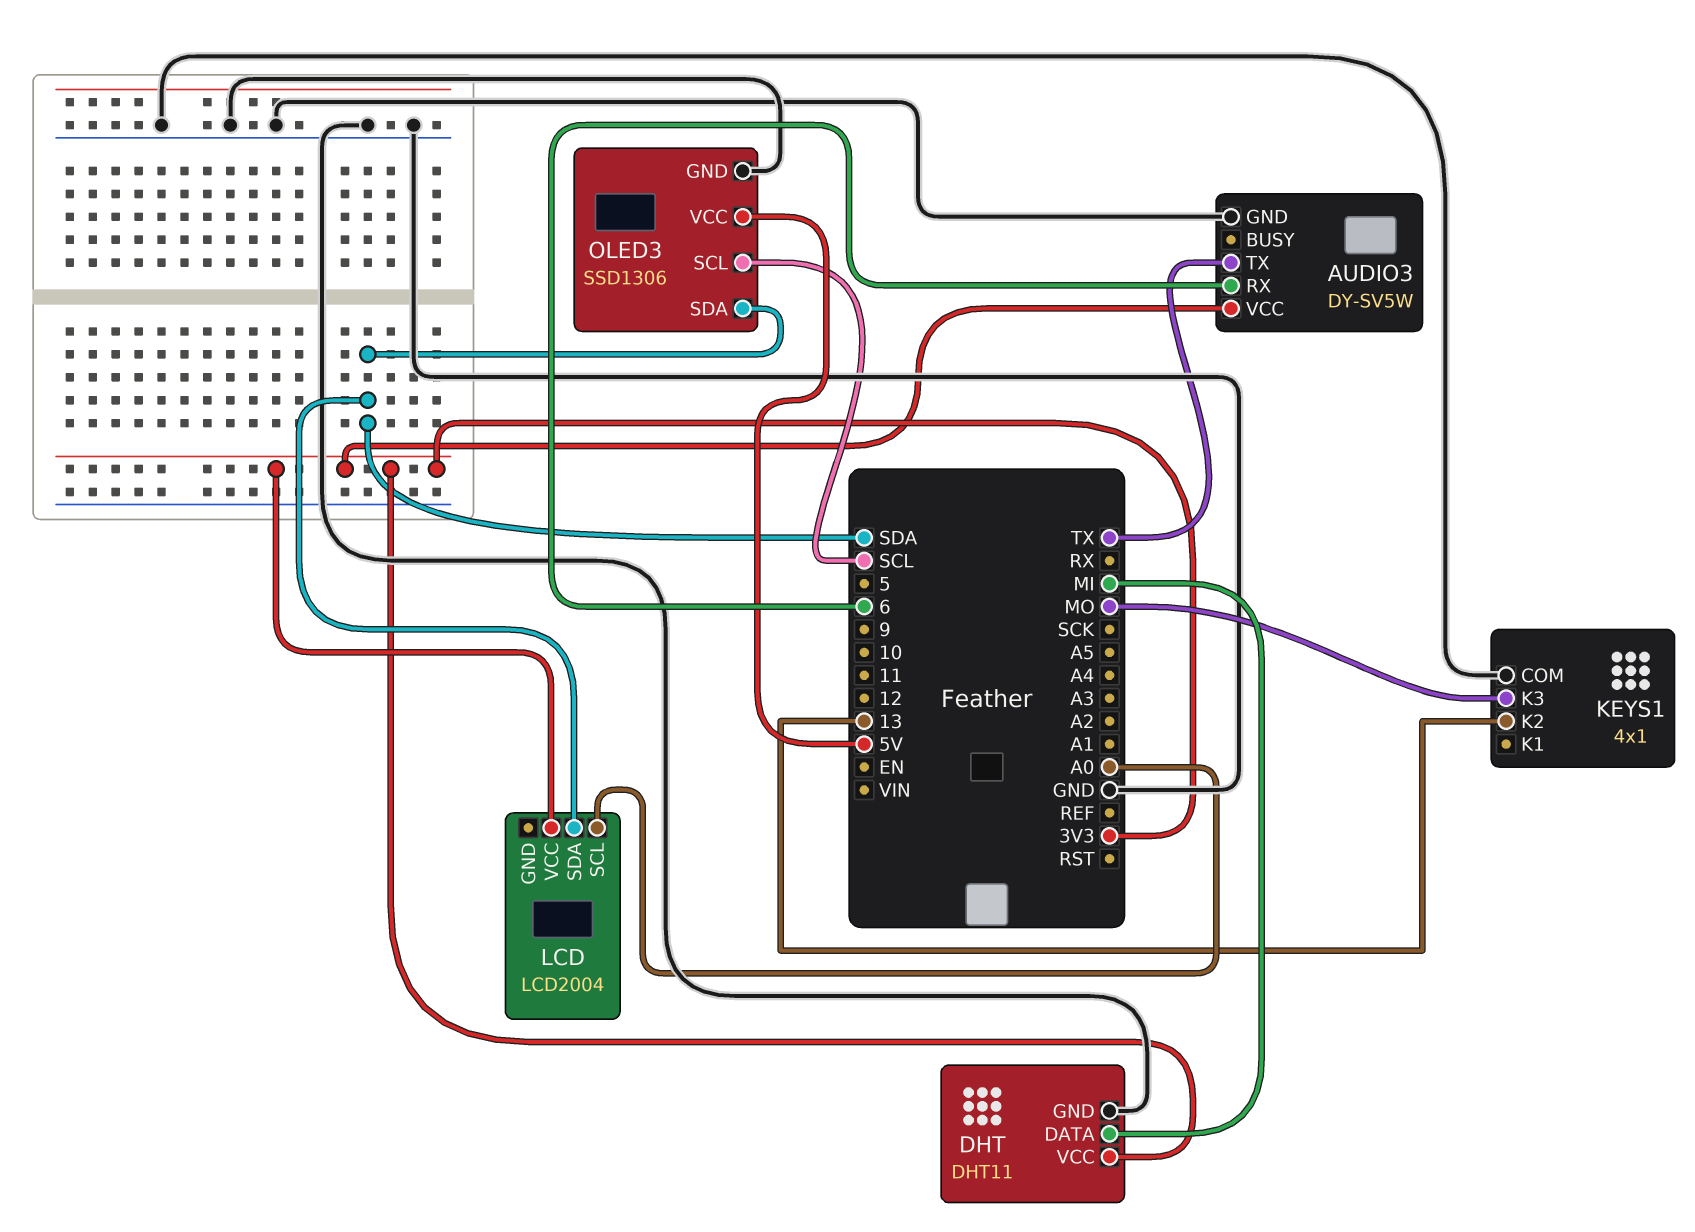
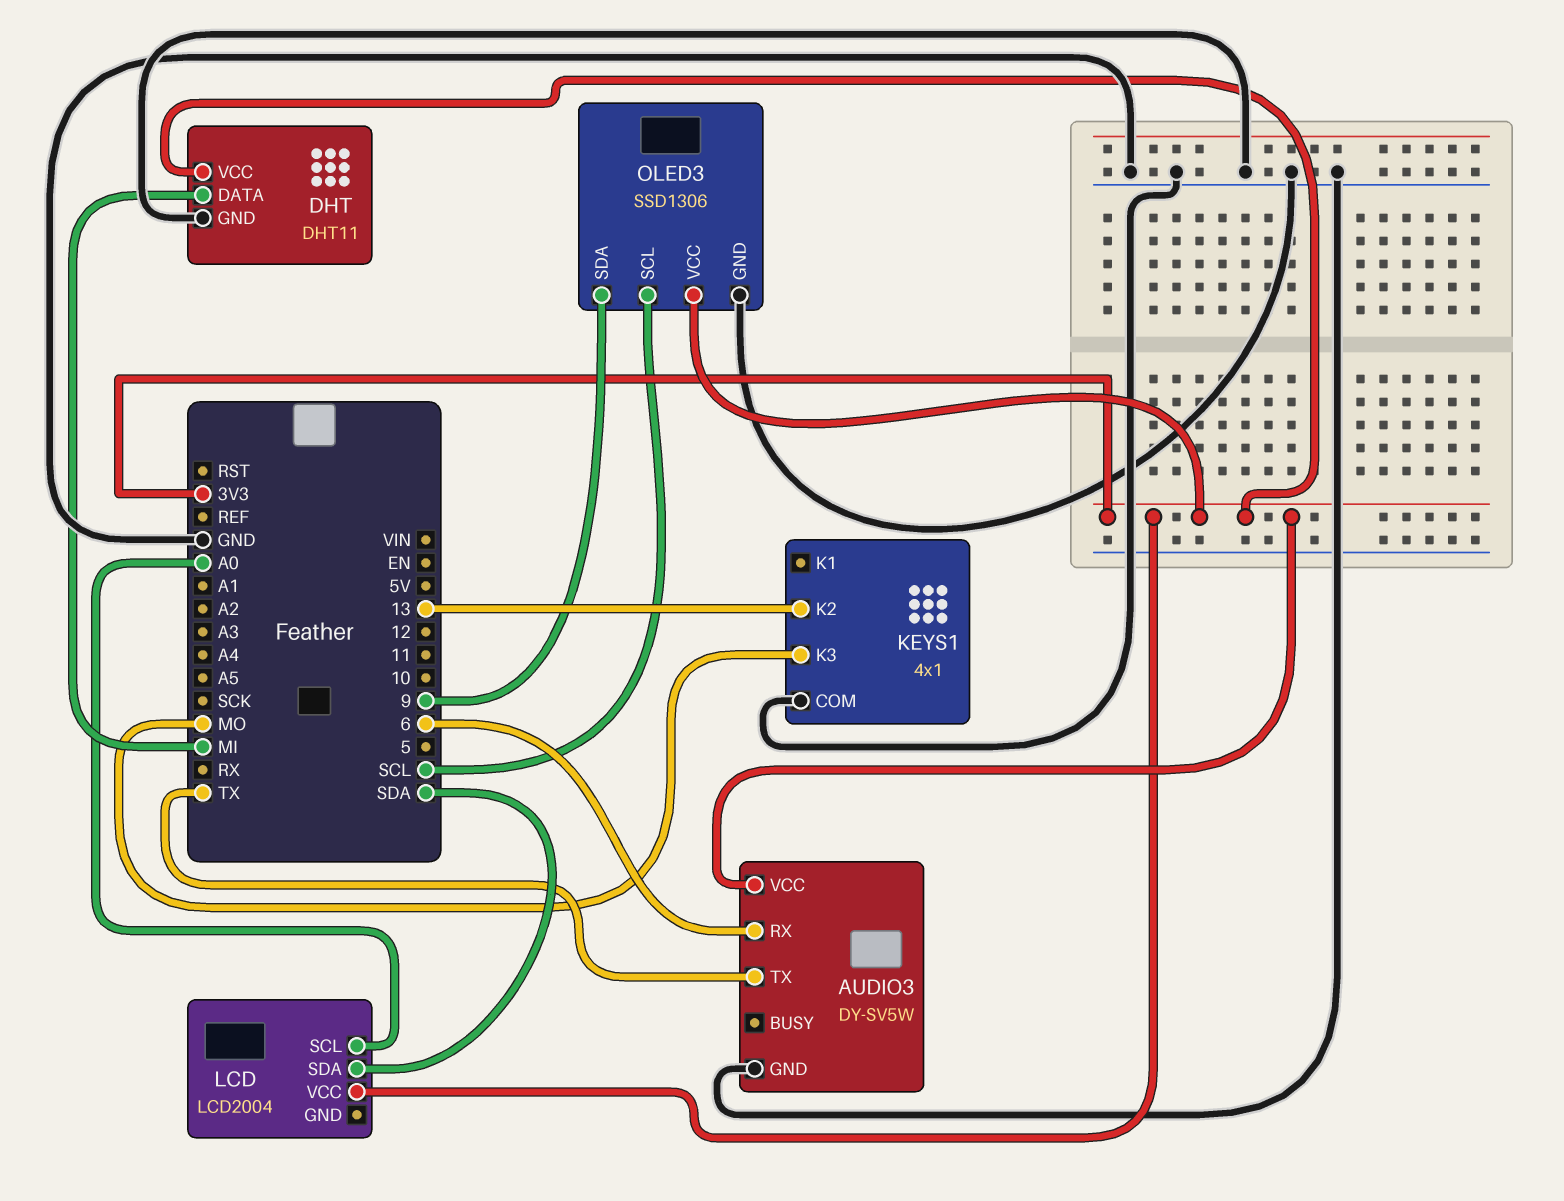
OLED3 pin SDA: SDA -> 9
OLED3 pin VCC: 5V -> 3V3

